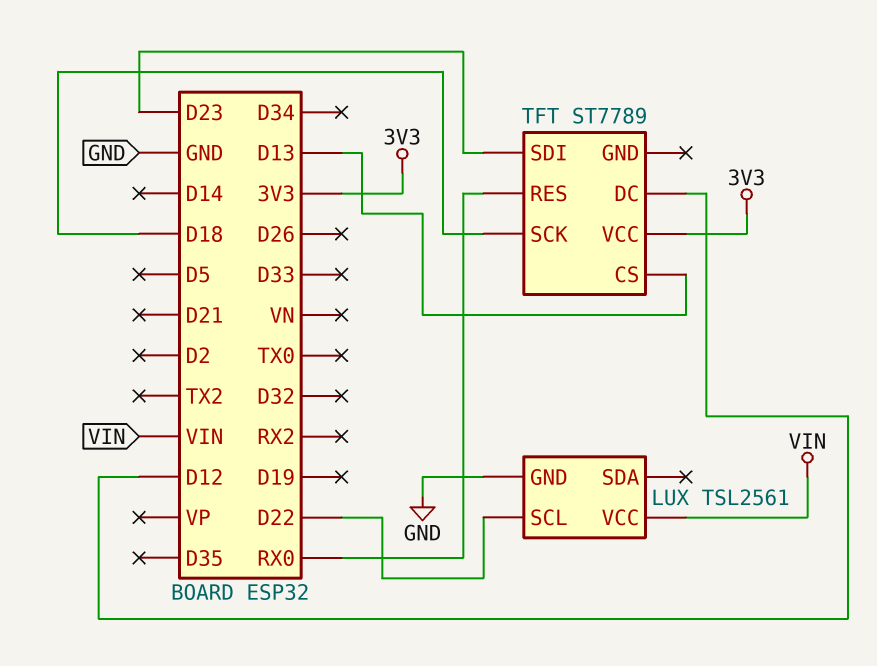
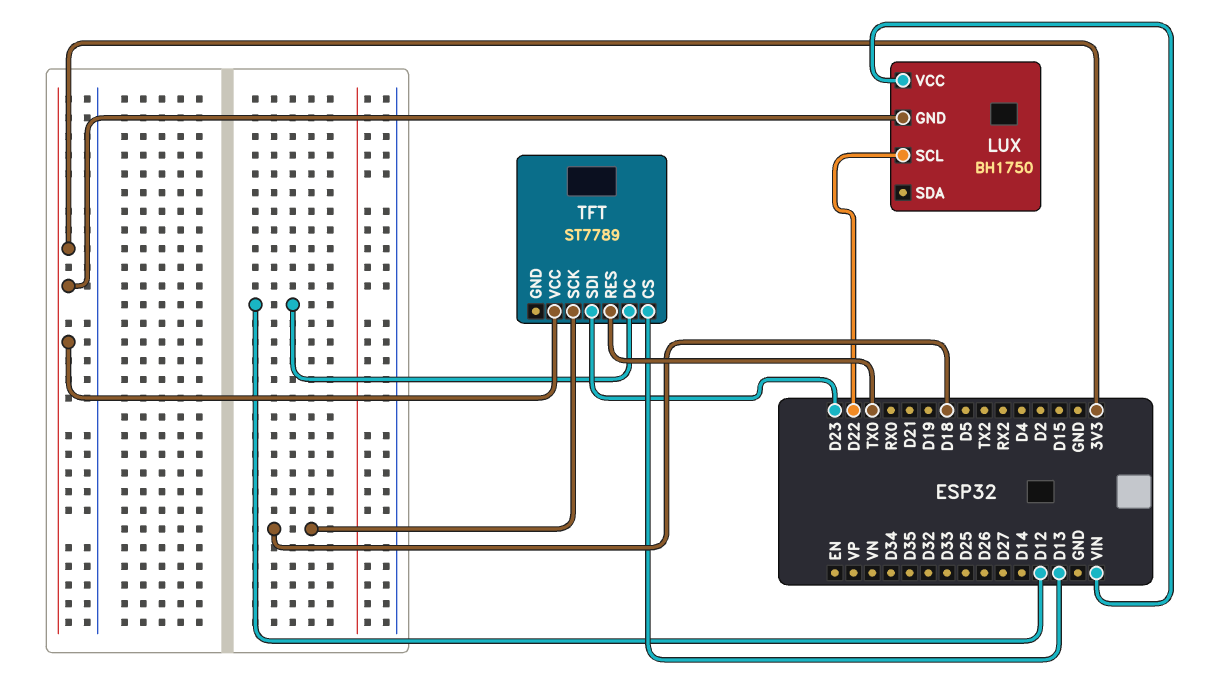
LUX: TSL2561 -> BH1750
LUX pin GND: GND -> 3V3
TFT pin RES: RX0 -> TX0

